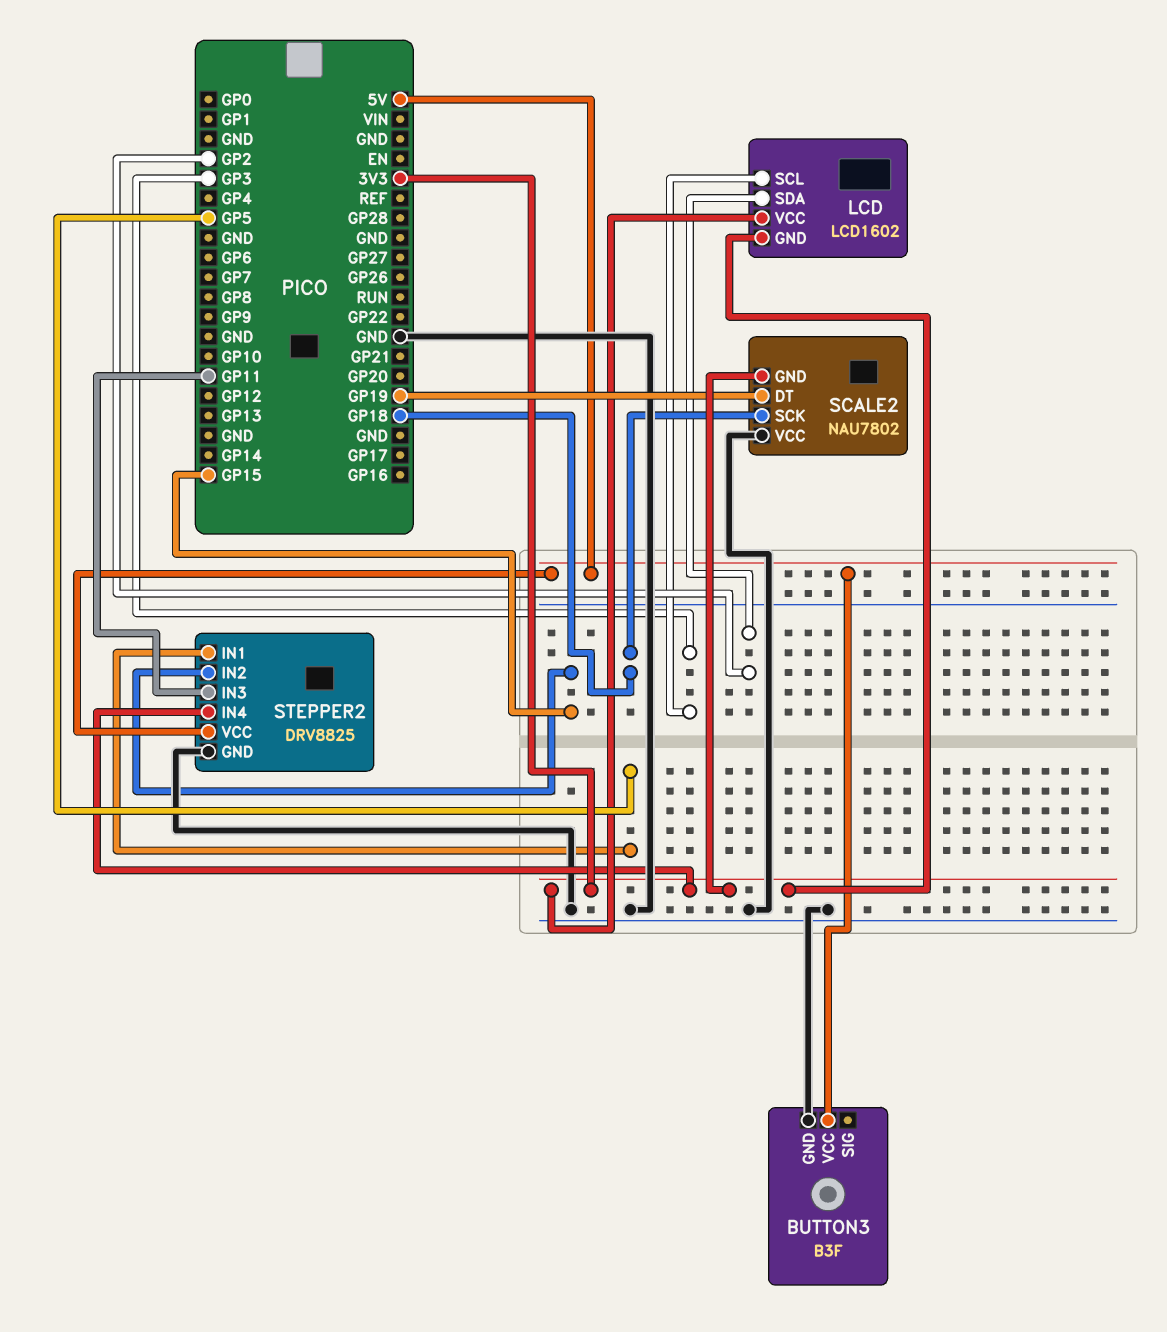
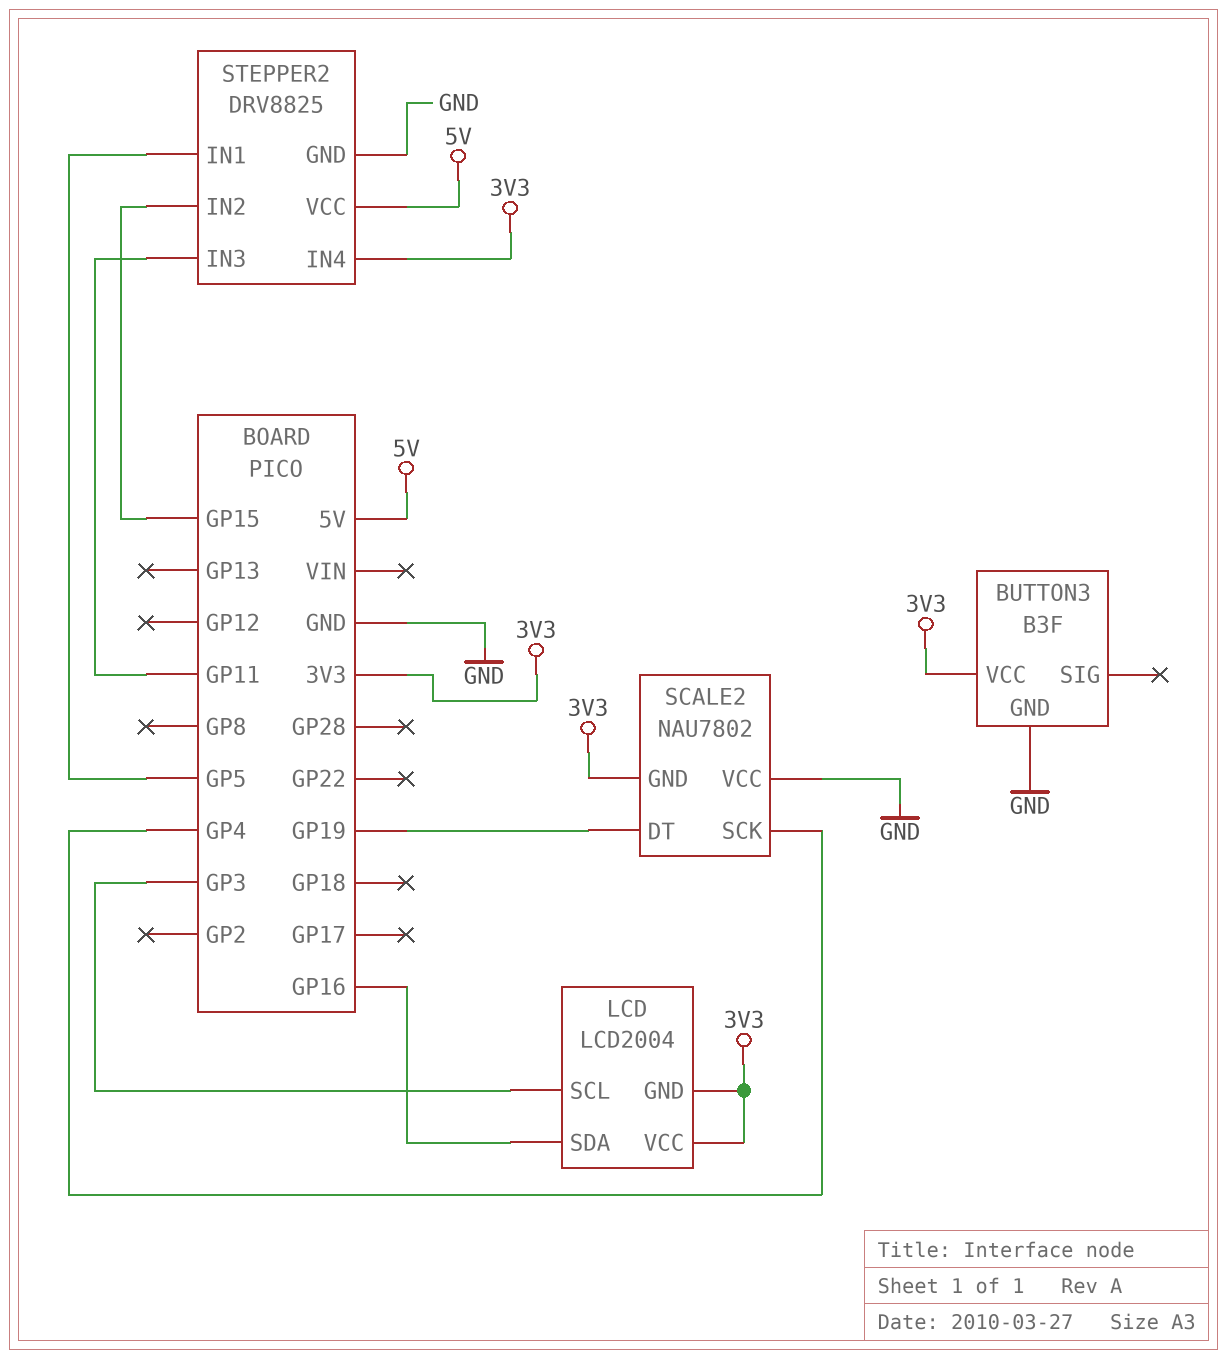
BUTTON3 pin VCC: 5V -> 3V3
LCD: LCD1602 -> LCD2004
LCD pin SDA: GP2 -> GP16
SCALE2 pin SCK: GP18 -> GP4

